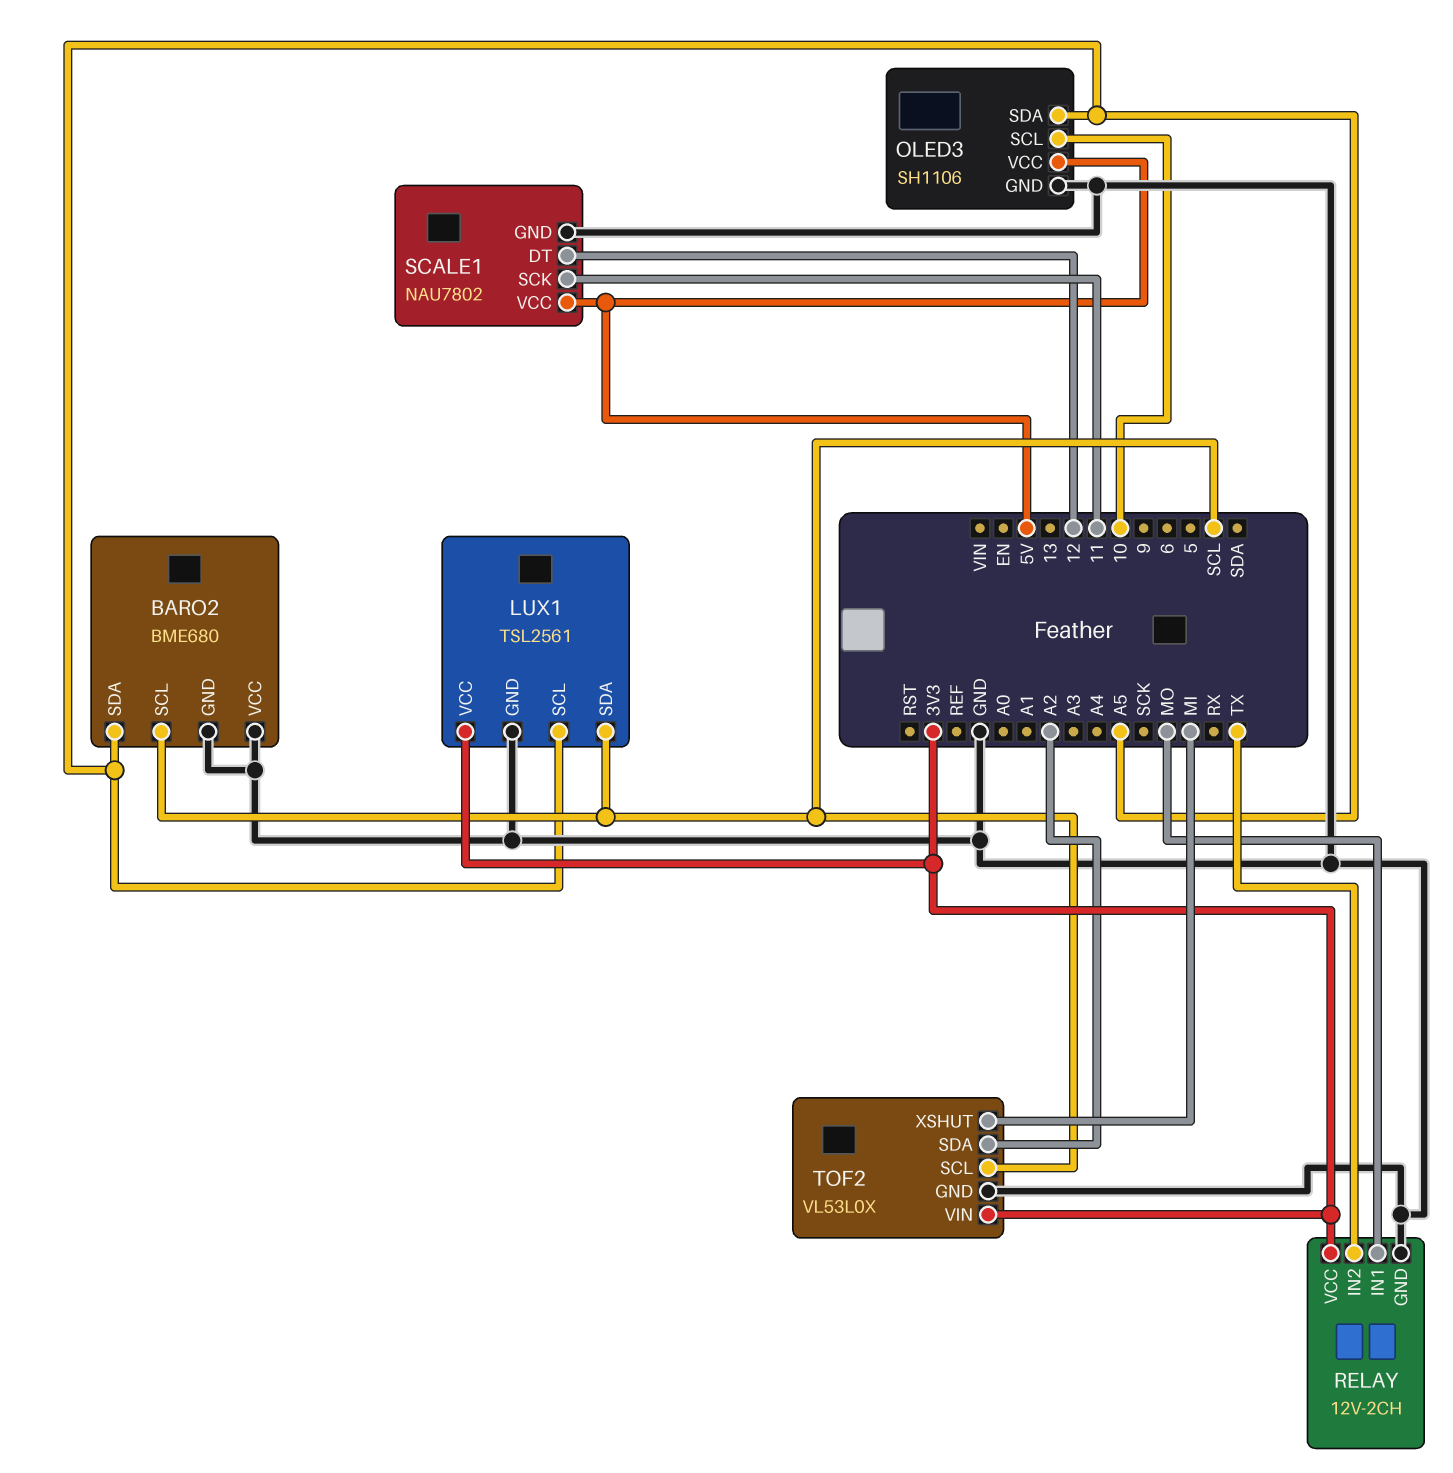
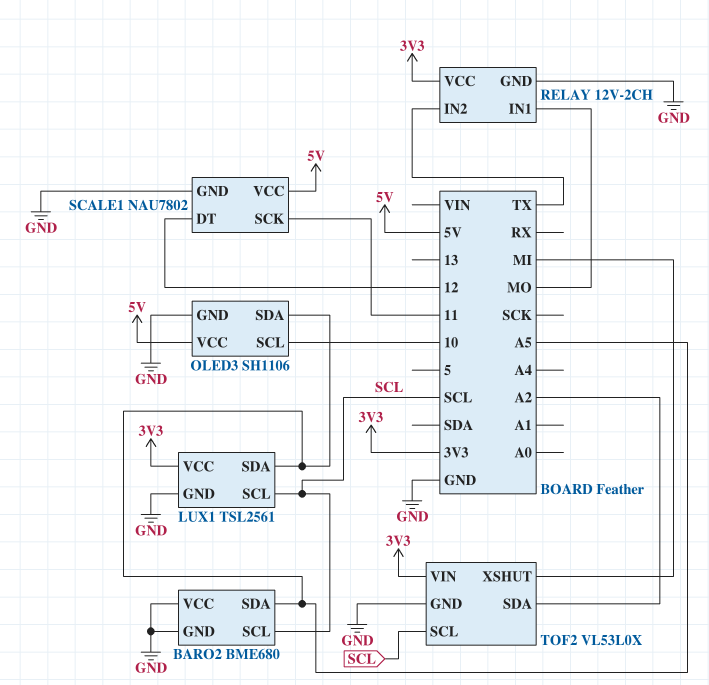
LUX1 pin SCL: A5 -> SCL
LUX1 pin SDA: SCL -> A5

